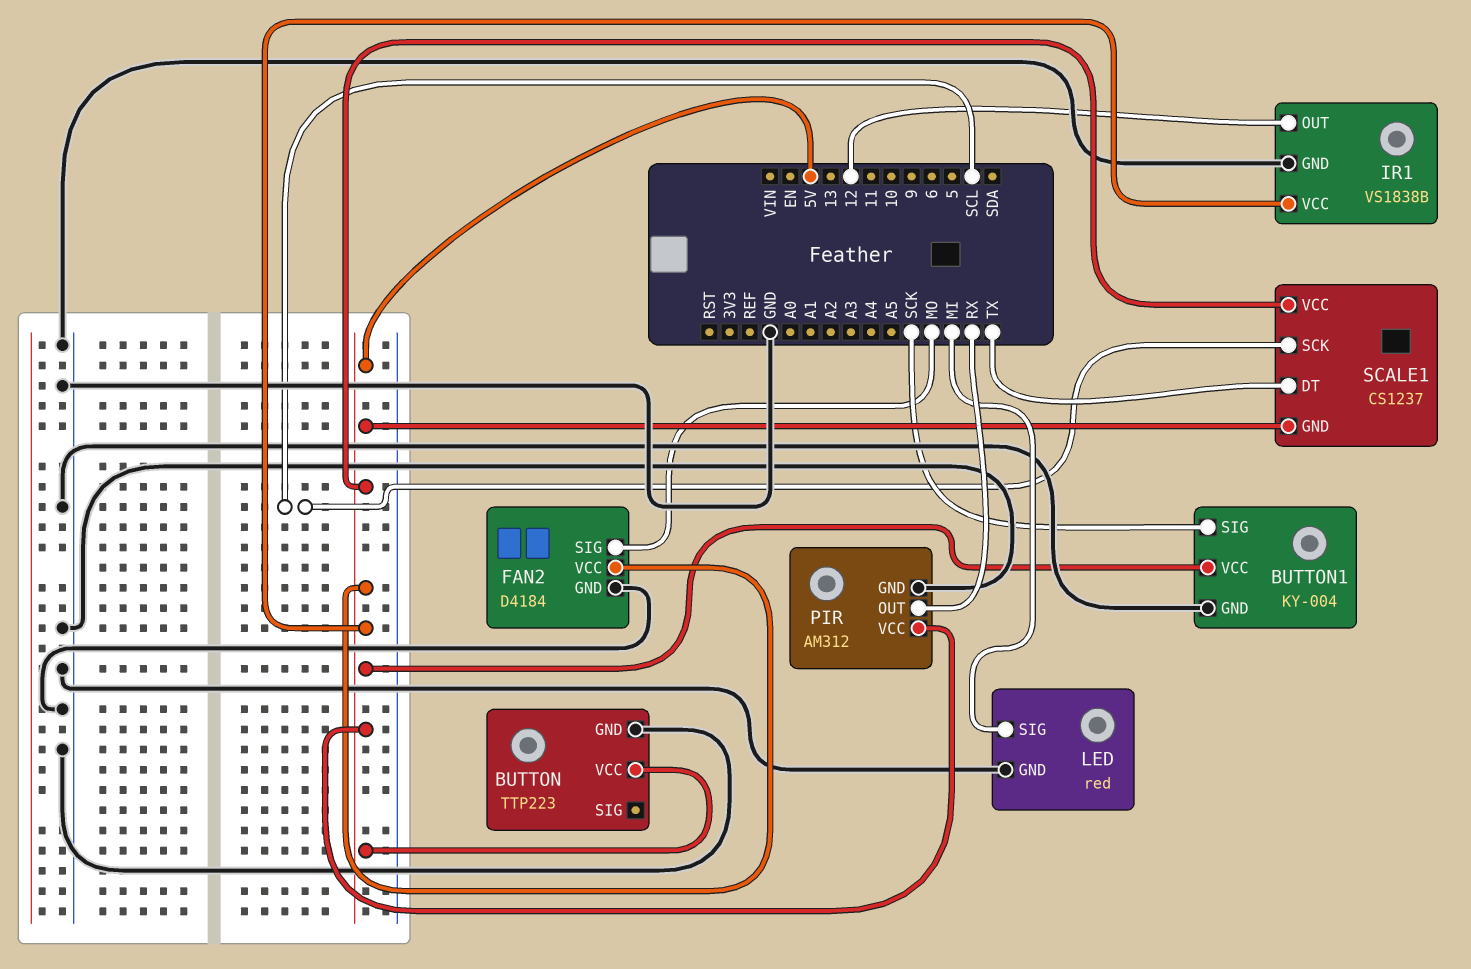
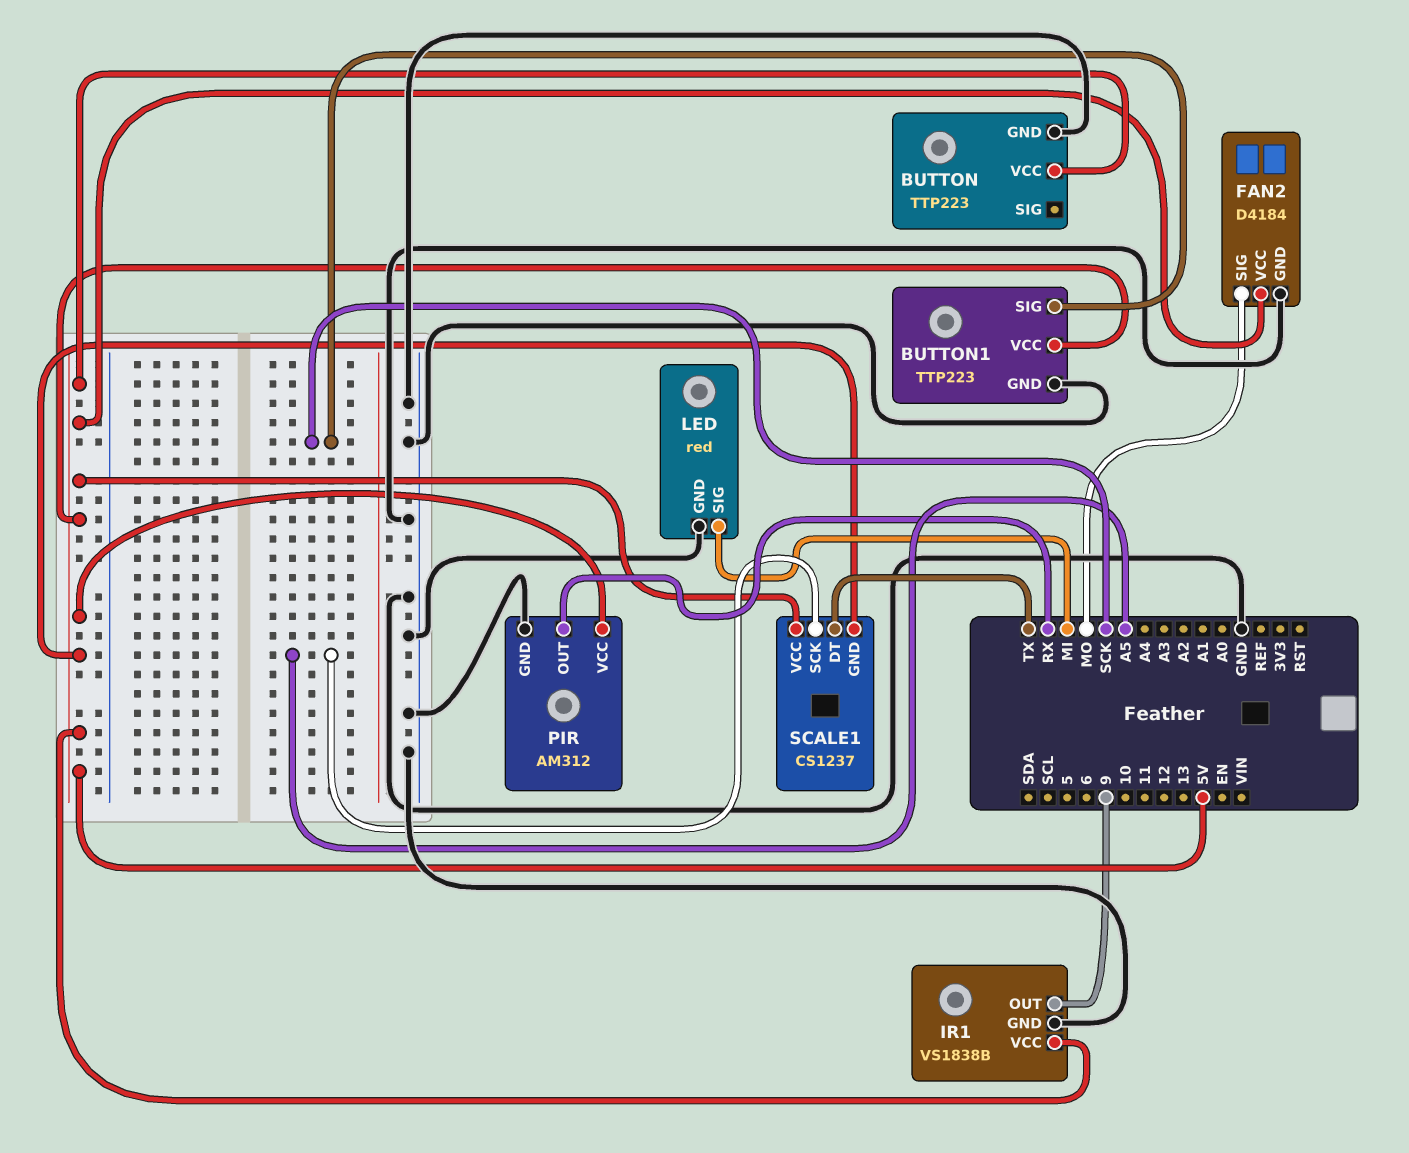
BUTTON1: KY-004 -> TTP223
IR1 pin OUT: 12 -> 9
SCALE1 pin SCK: SCL -> A5

